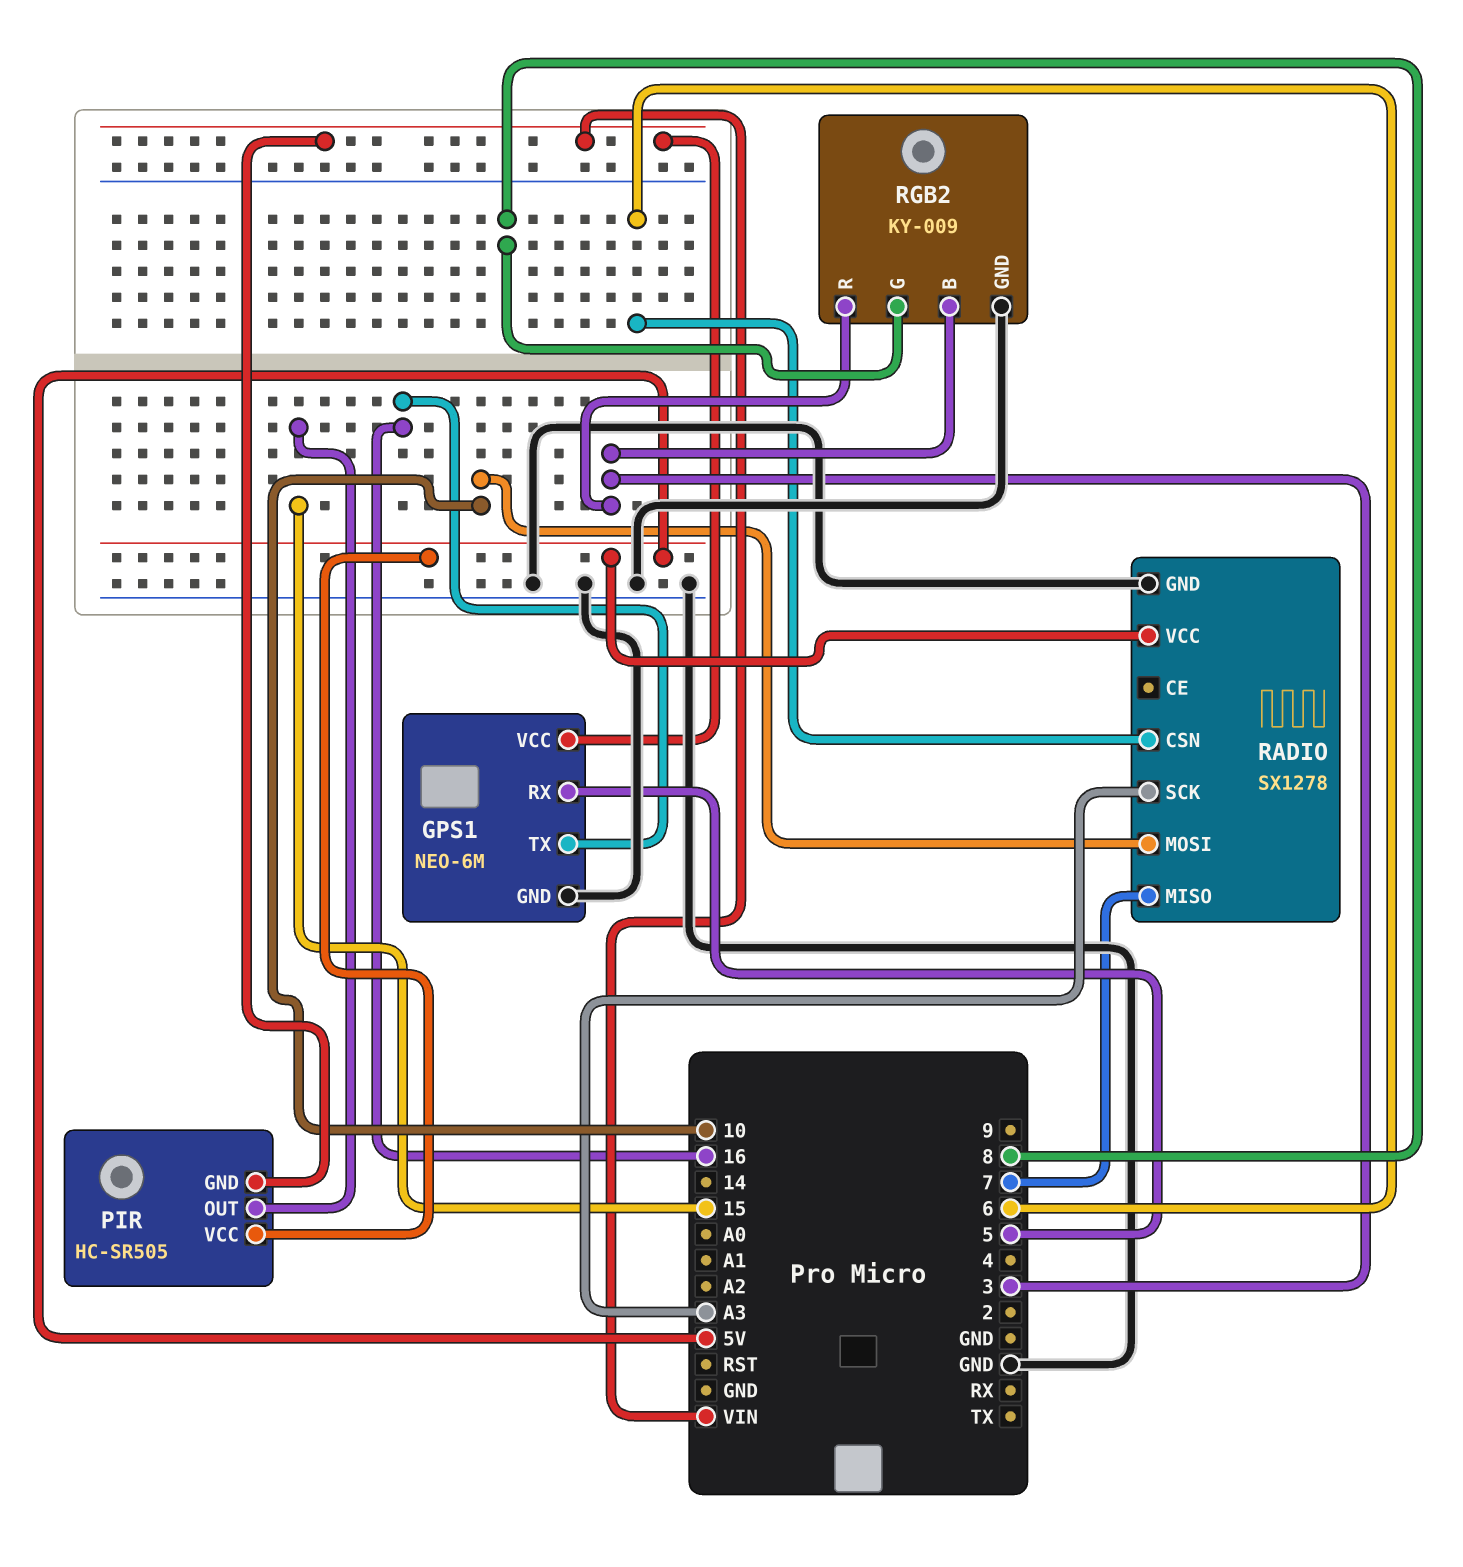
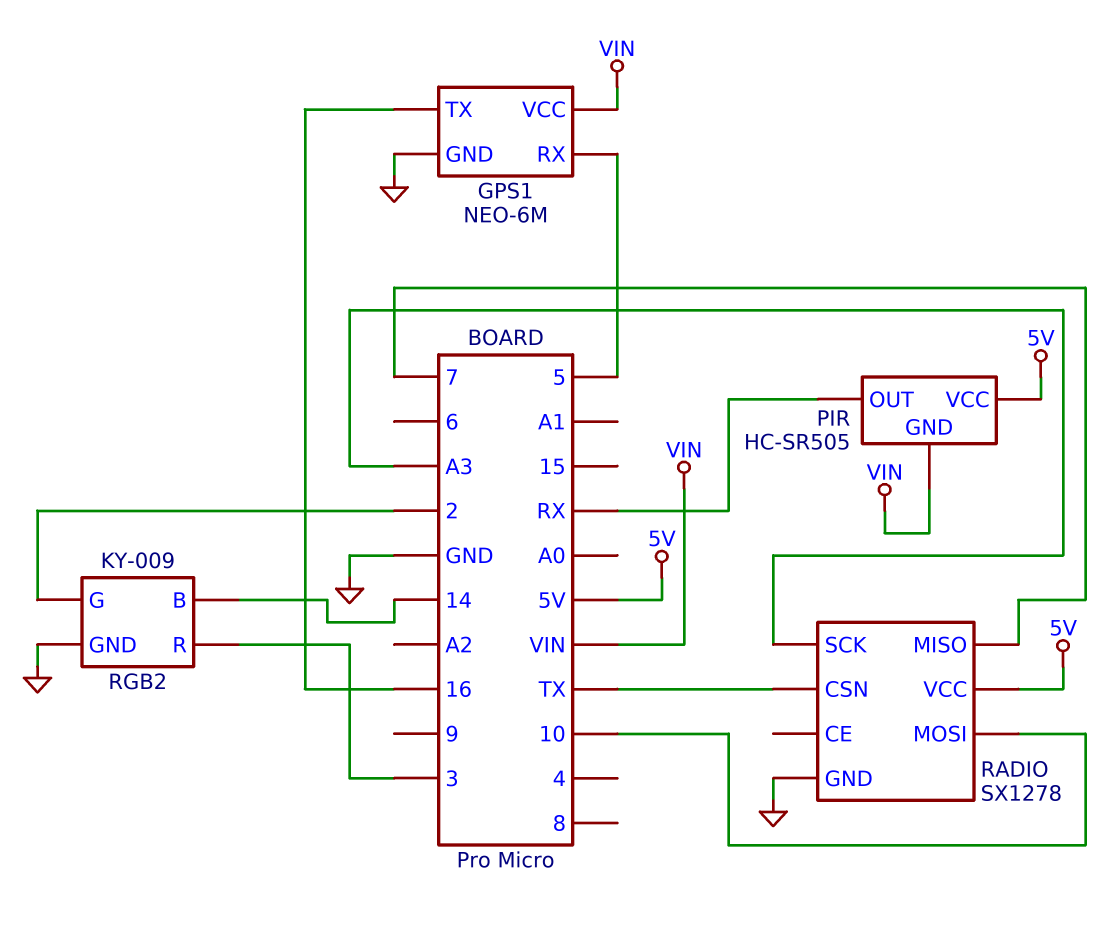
PIR pin OUT: 15 -> RX
RADIO pin CSN: 6 -> TX
RGB2 pin B: 3 -> 14
RGB2 pin G: 8 -> 2

